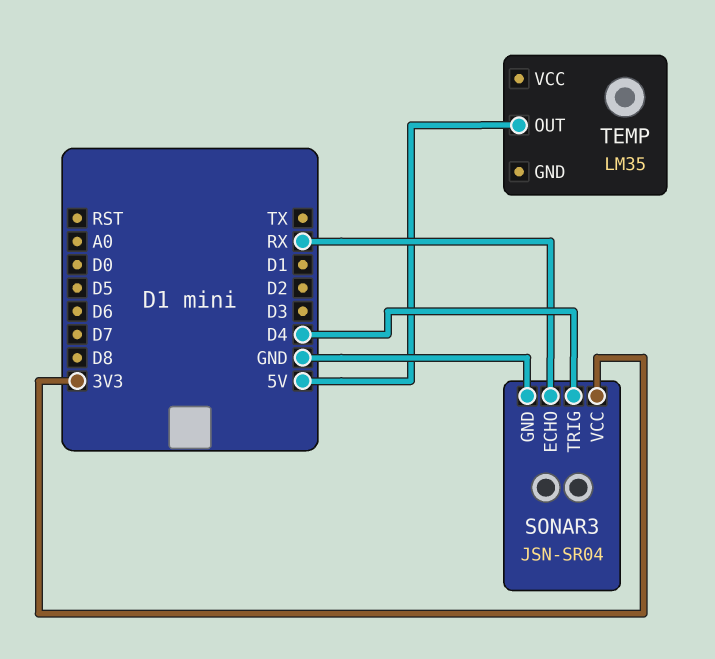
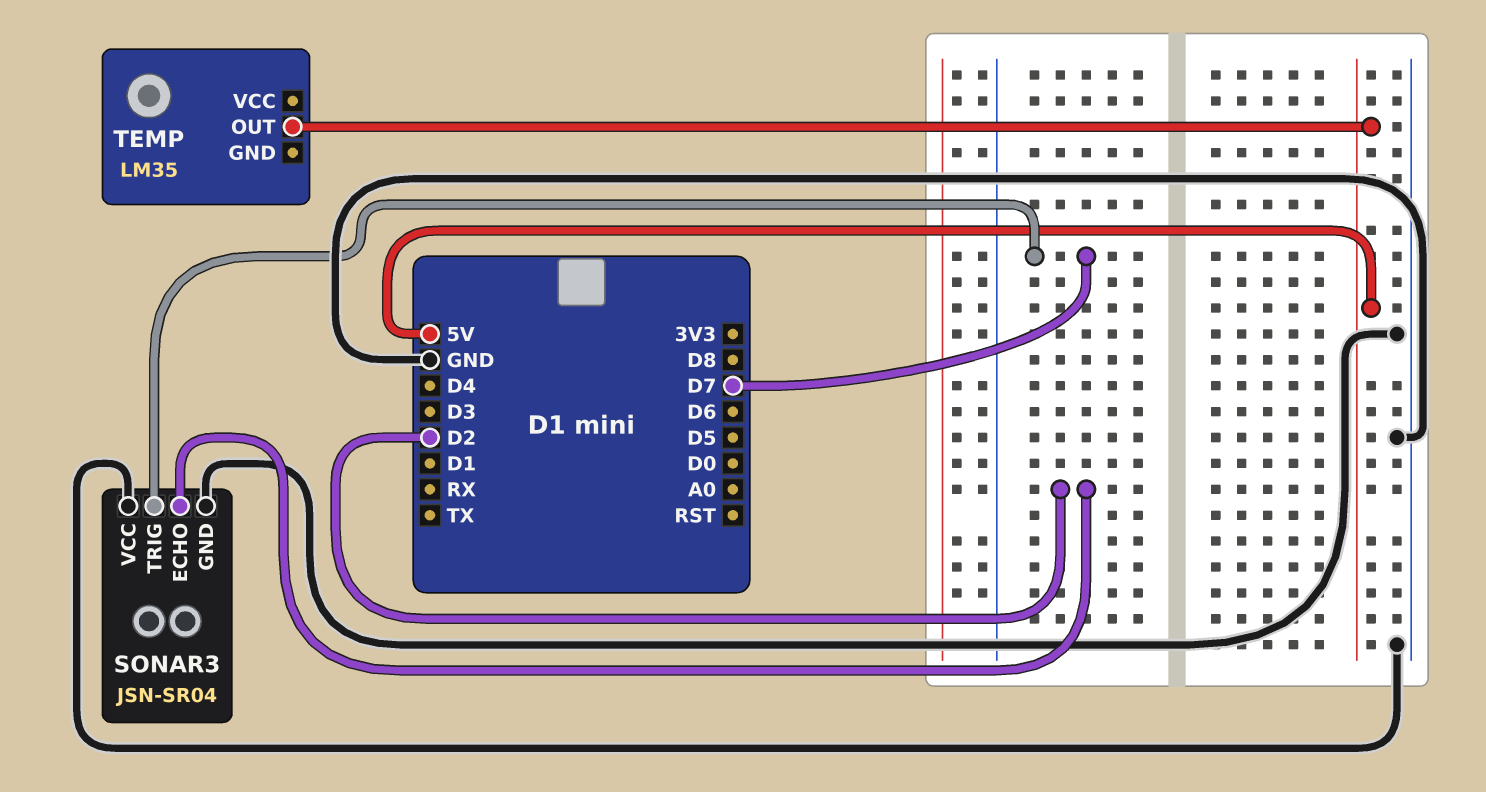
SONAR3 pin ECHO: RX -> D2
SONAR3 pin TRIG: D4 -> D7
SONAR3 pin VCC: 3V3 -> GND

